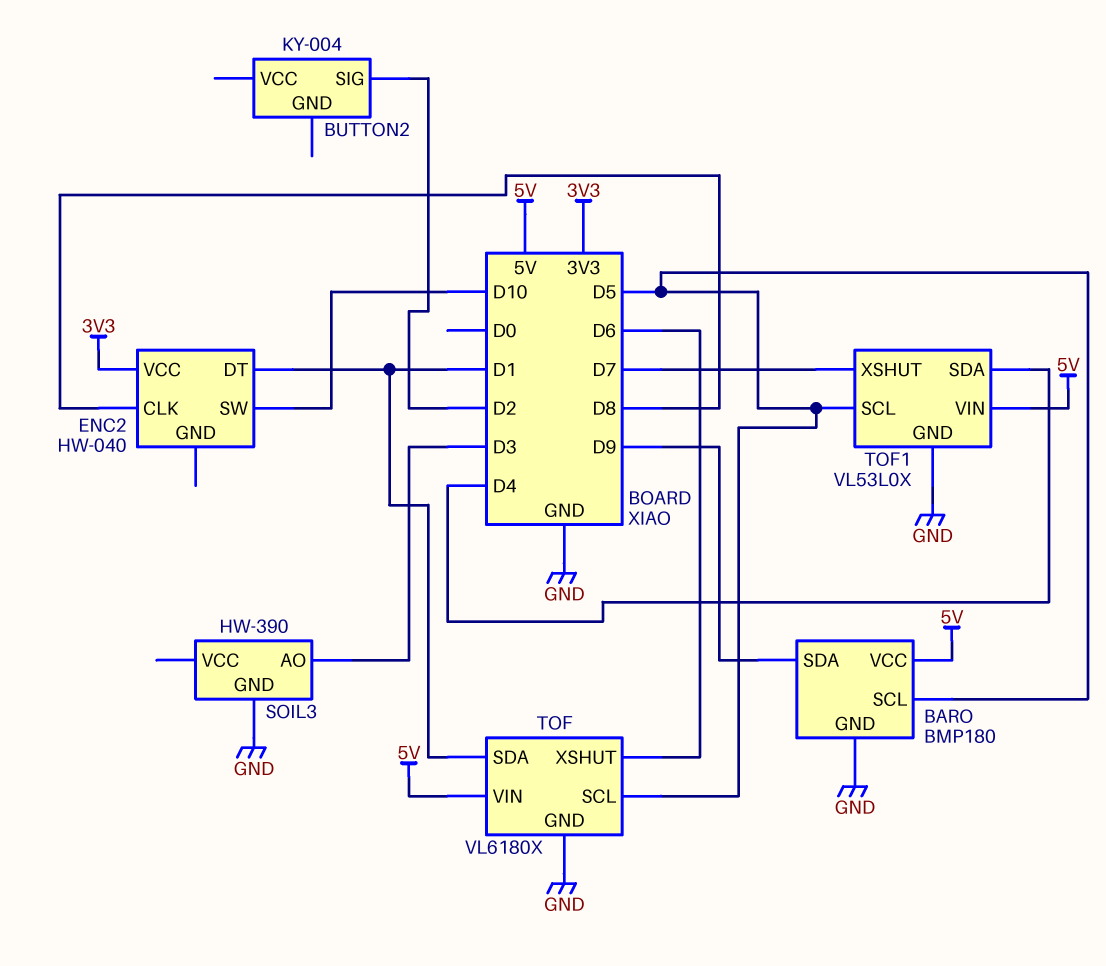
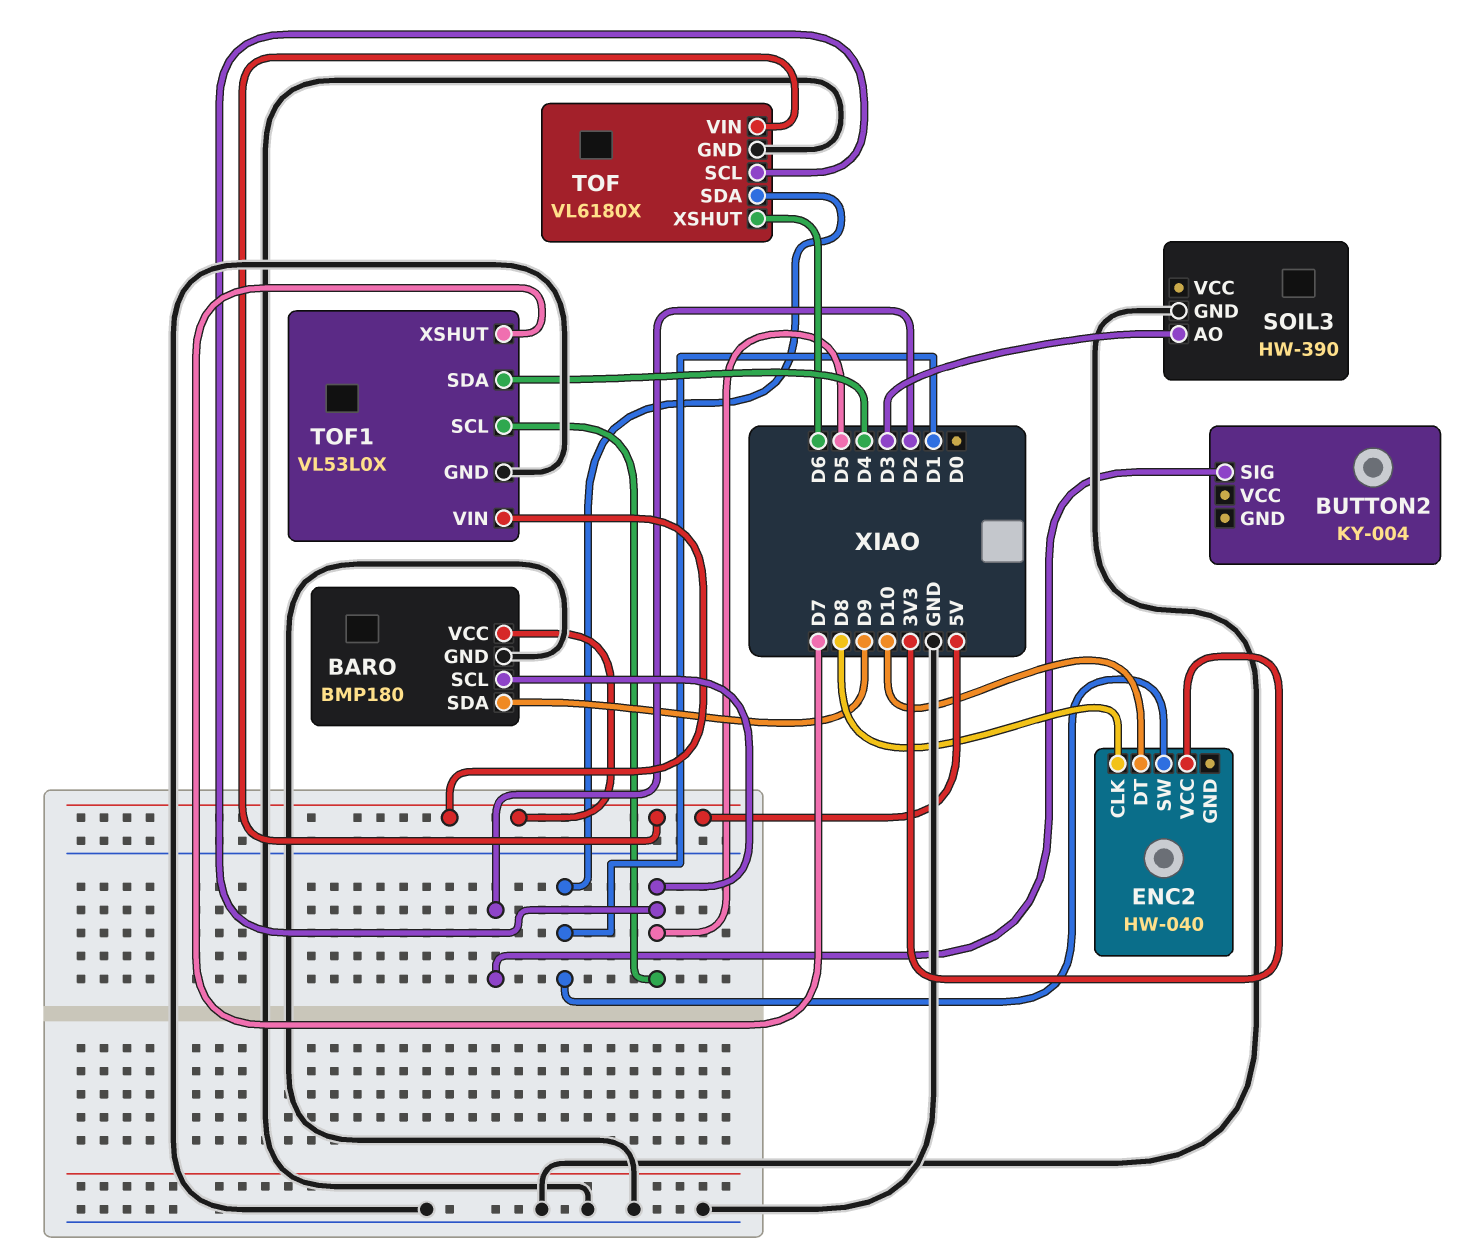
ENC2 pin DT: D1 -> D10
ENC2 pin SW: D10 -> D1

